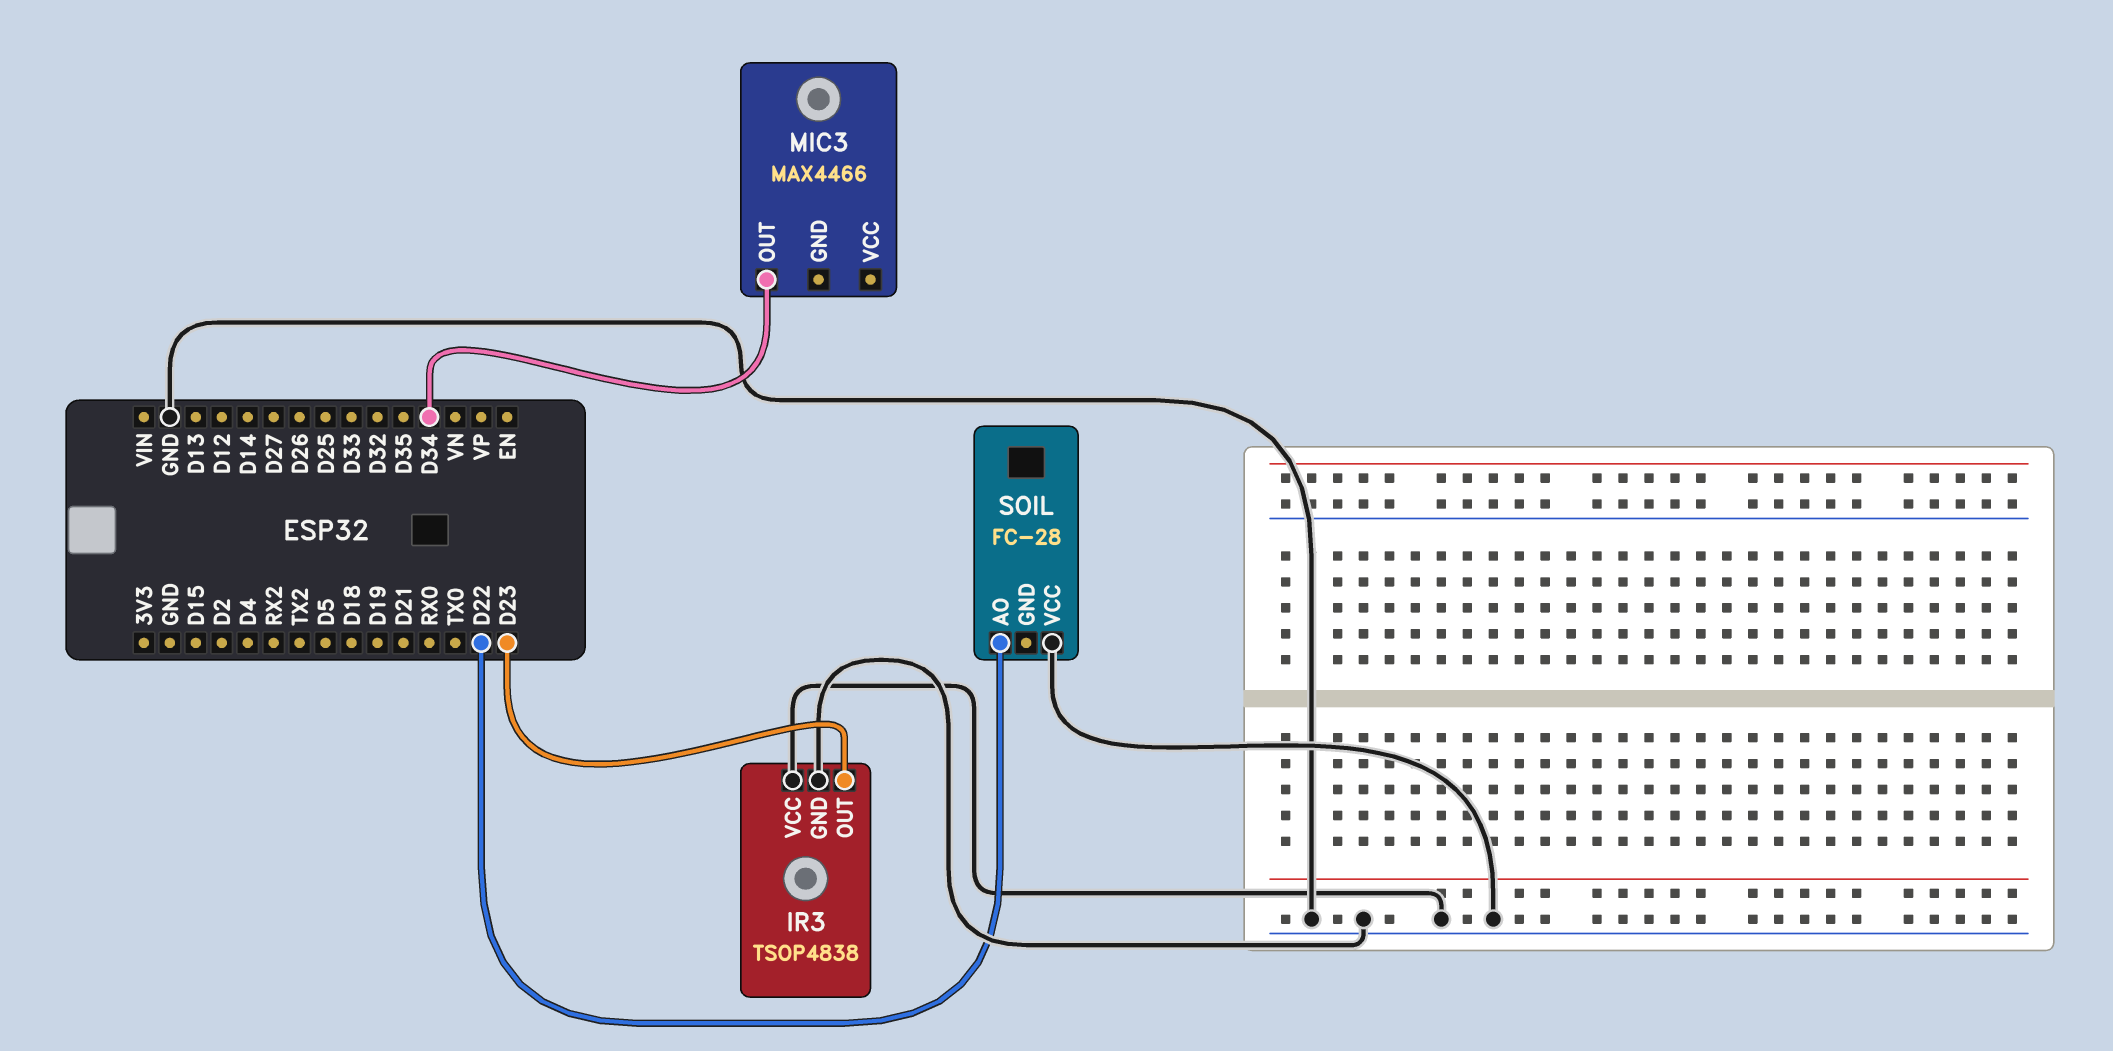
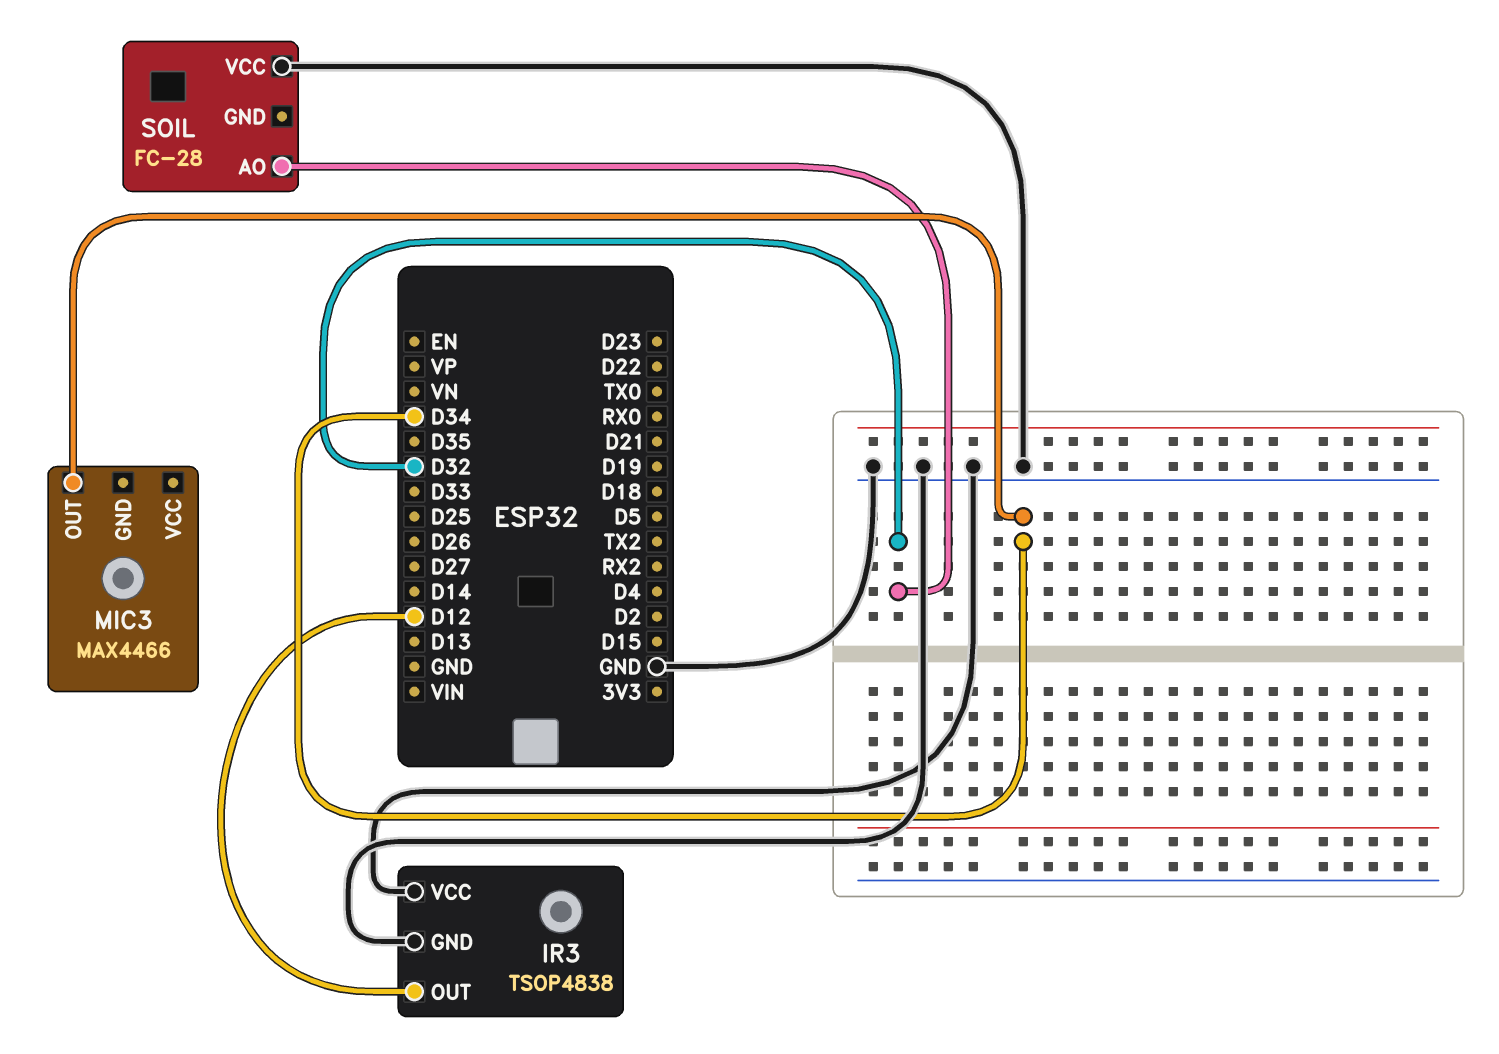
IR3 pin OUT: D23 -> D12
SOIL pin AO: D22 -> D32

